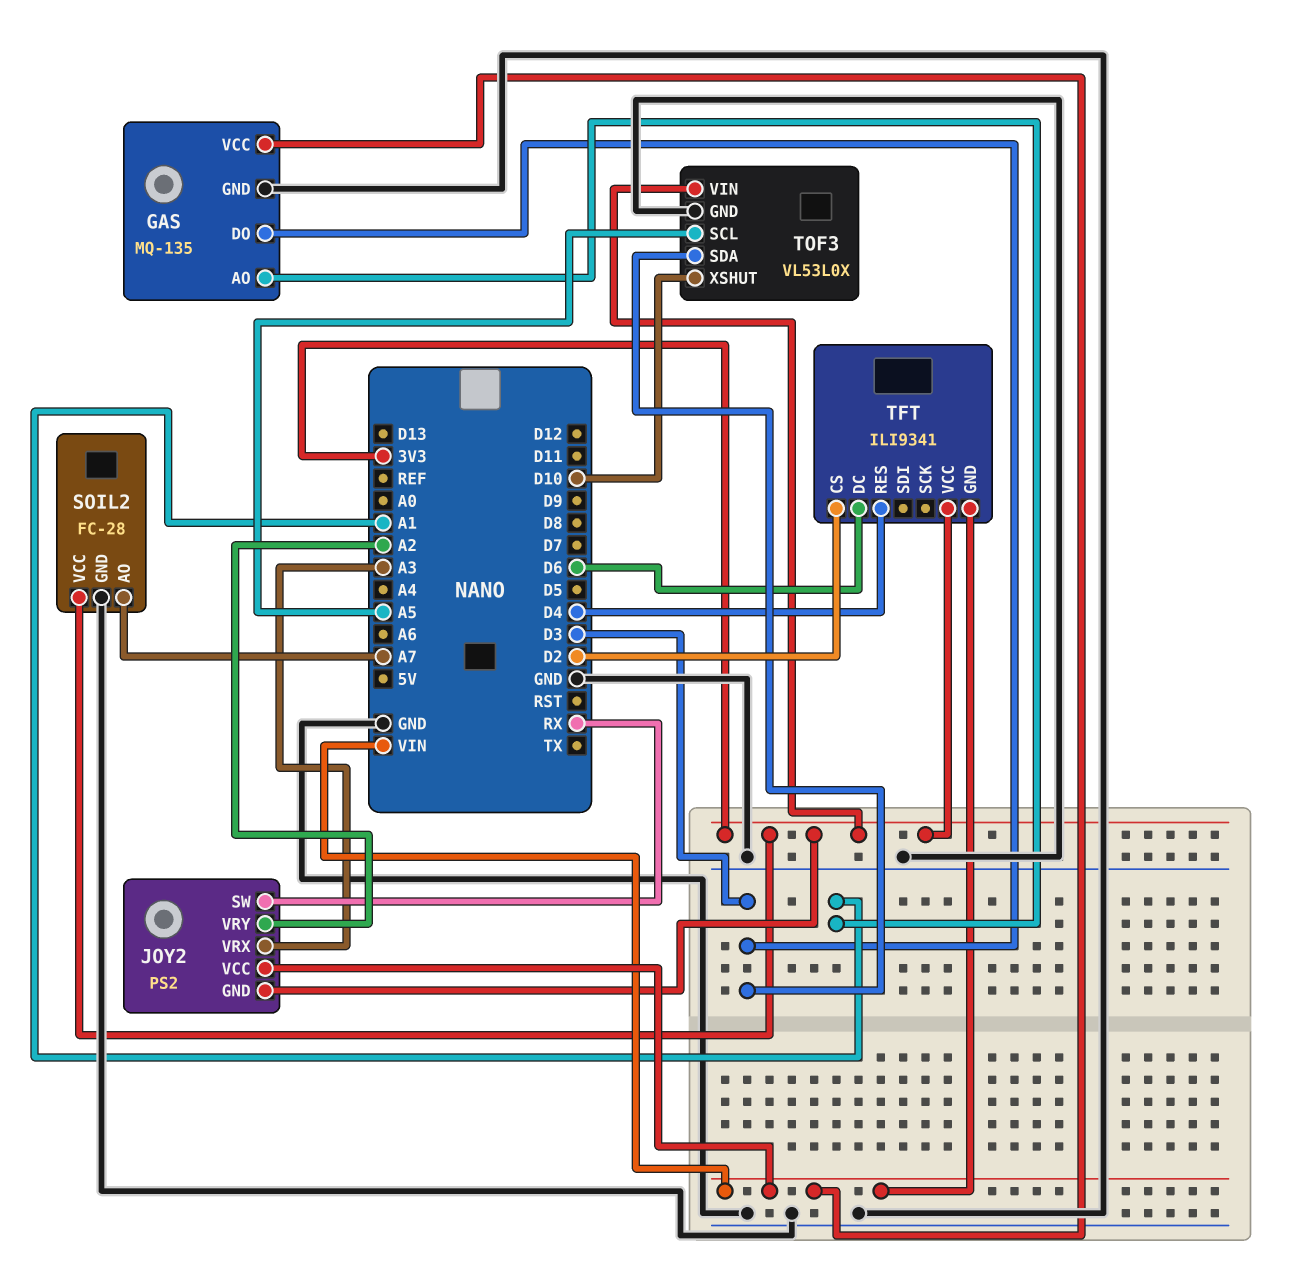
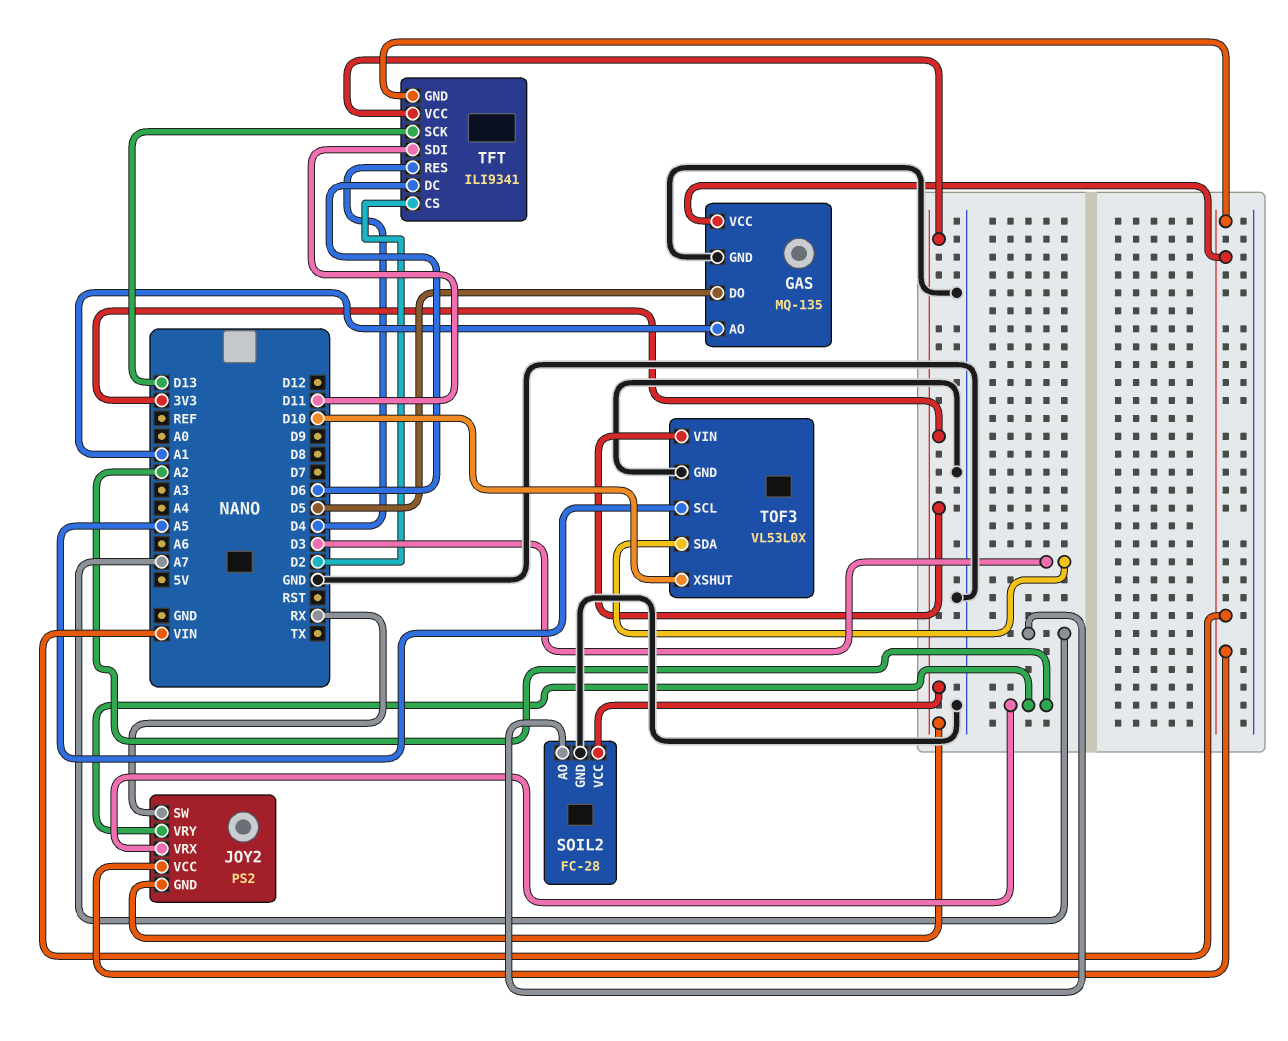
GAS pin DO: D3 -> D5
JOY2 pin VRX: A3 -> A2
TFT pin SCK: none -> D13
TFT pin SDI: none -> D11

